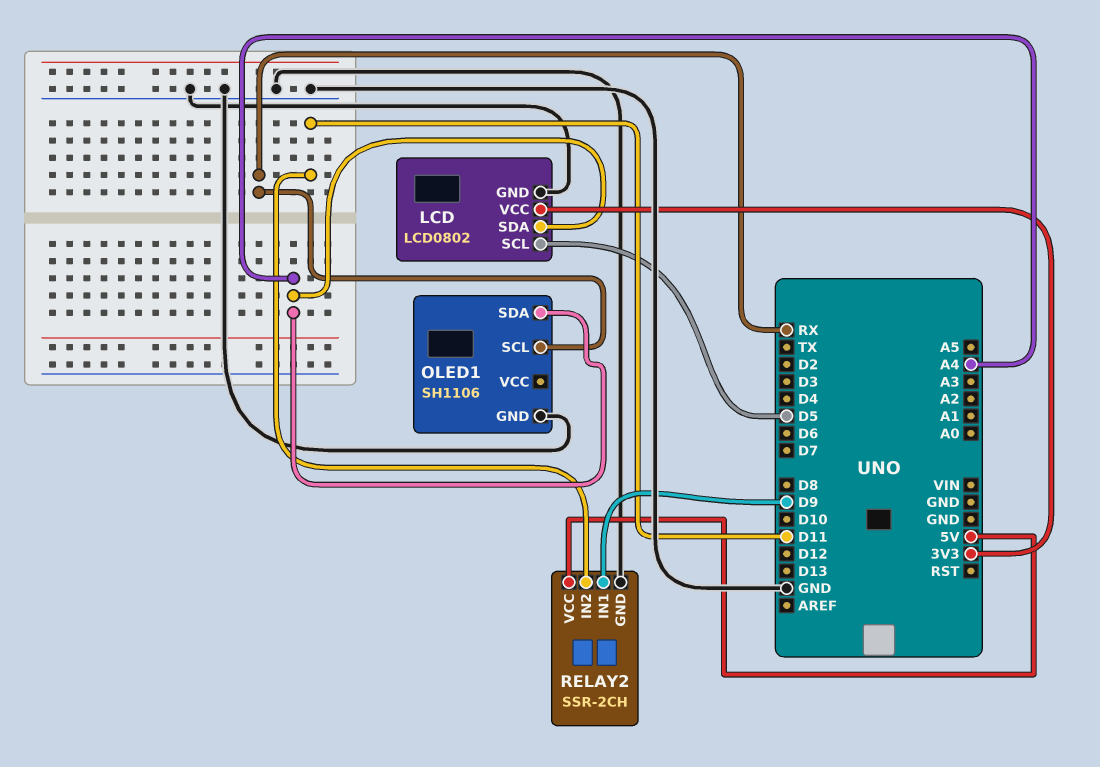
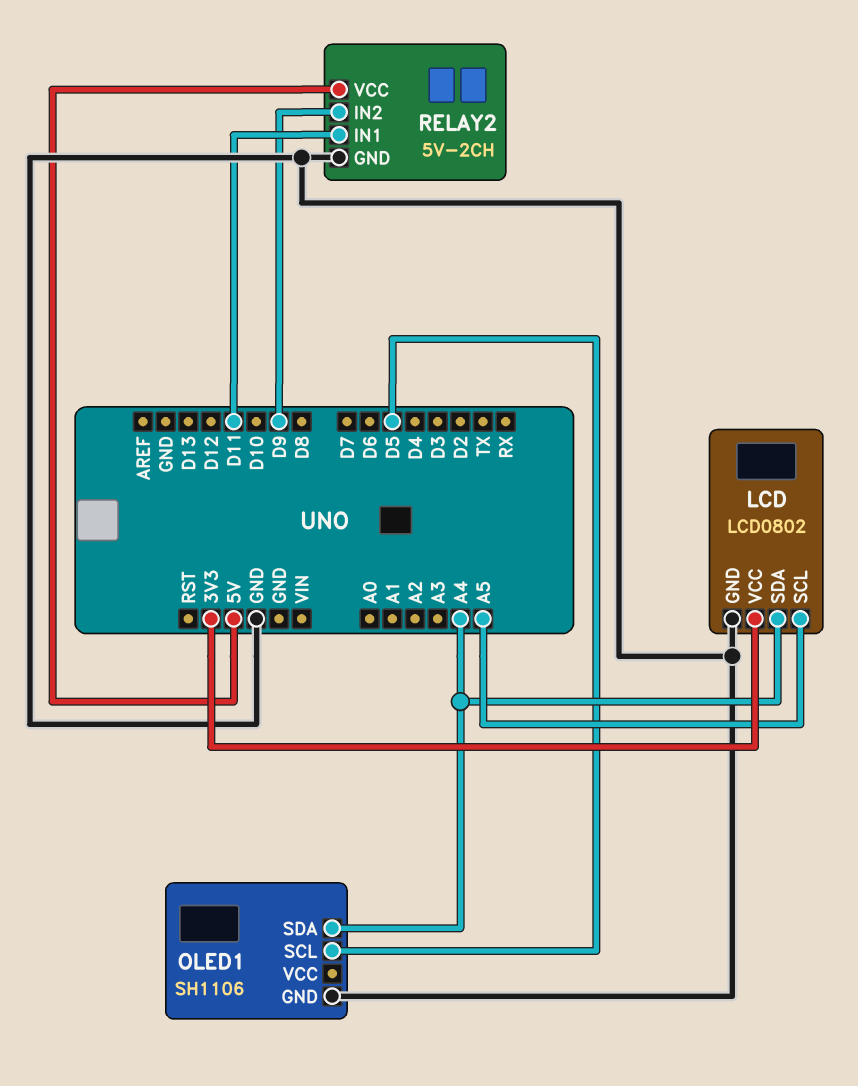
LCD pin SCL: D5 -> A5
OLED1 pin SCL: RX -> D5
RELAY2: SSR-2CH -> 5V-2CH
RELAY2 pin IN1: D9 -> D11
RELAY2 pin IN2: D11 -> D9

